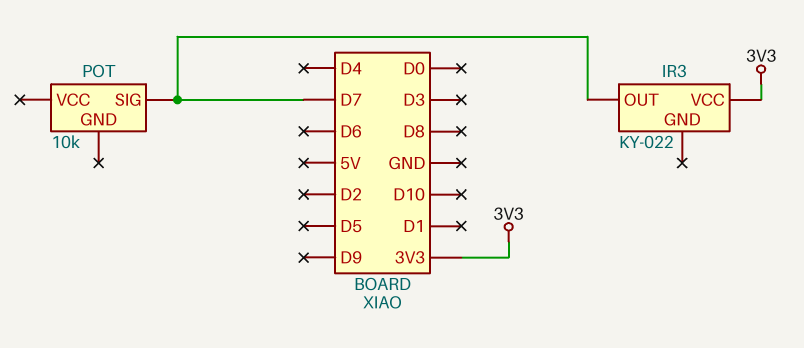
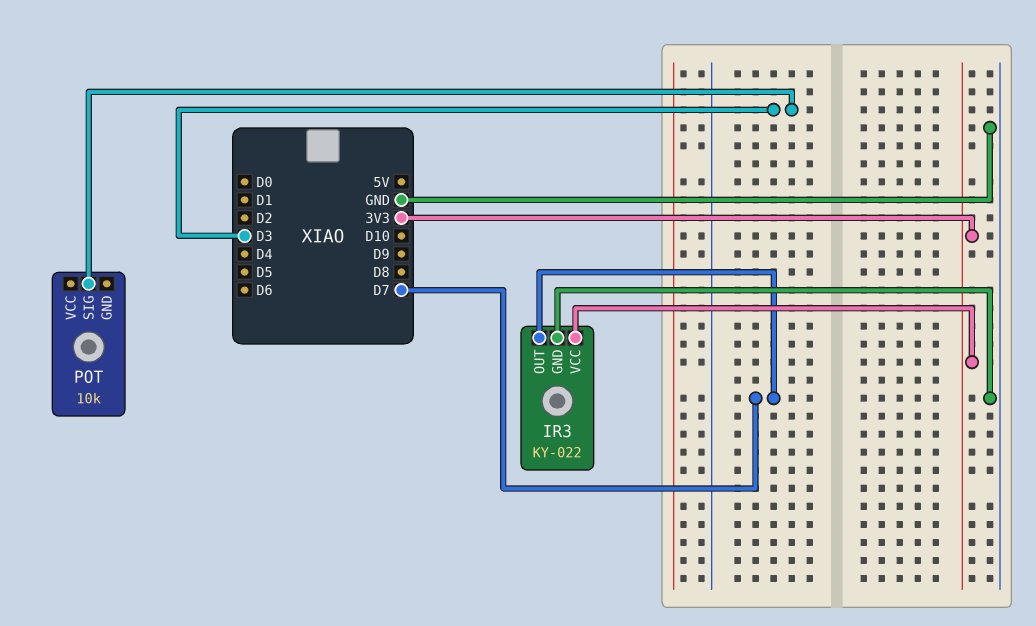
IR3 pin GND: none -> GND
POT pin SIG: D7 -> D3

